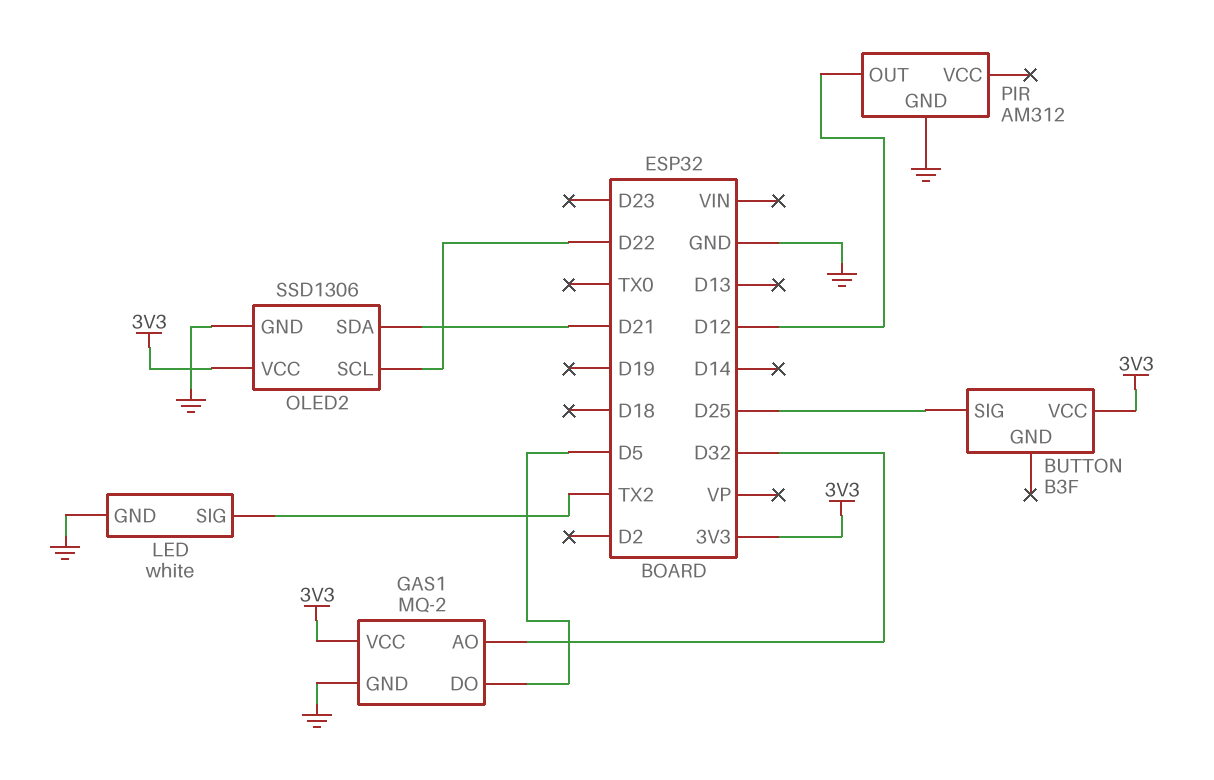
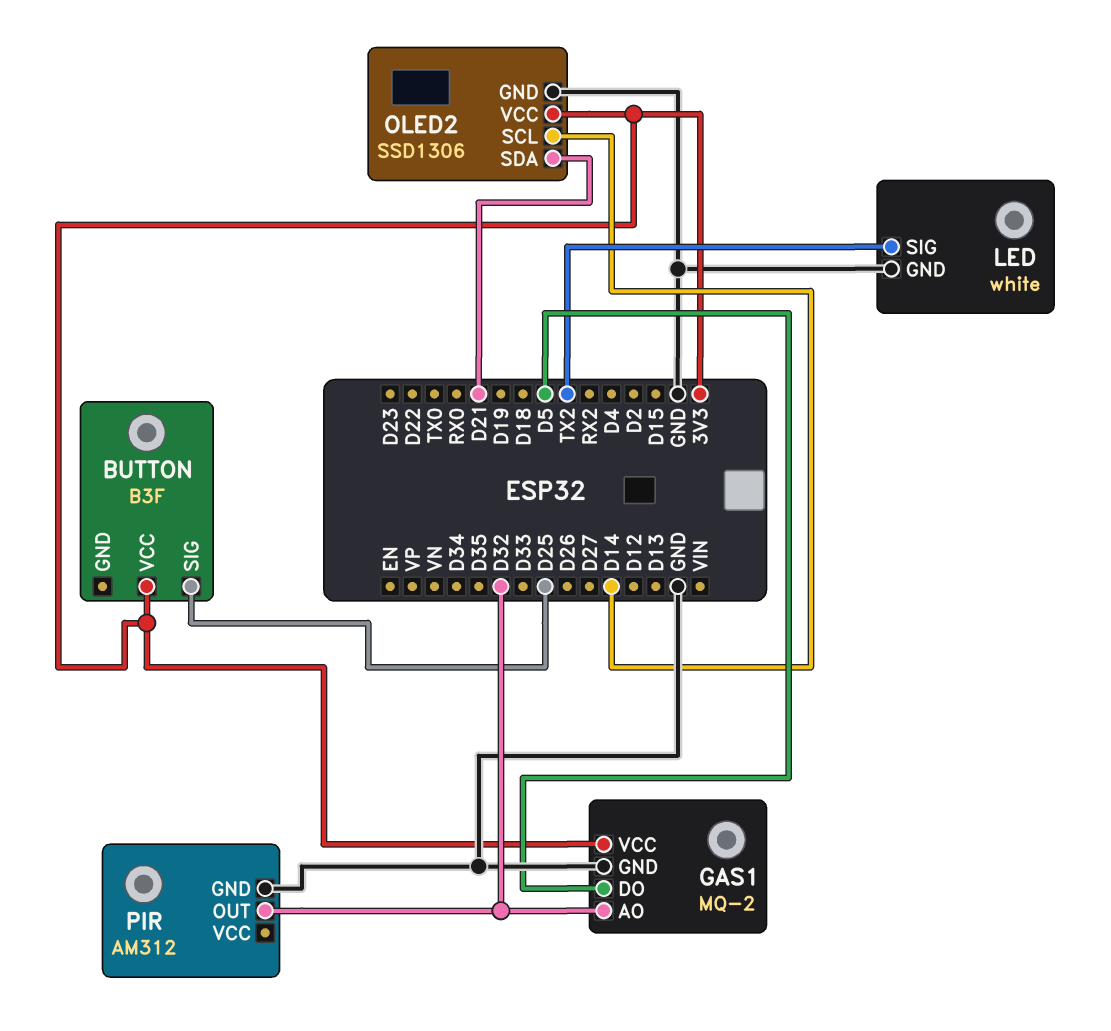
OLED2 pin SCL: D22 -> D14
PIR pin OUT: D12 -> D32

